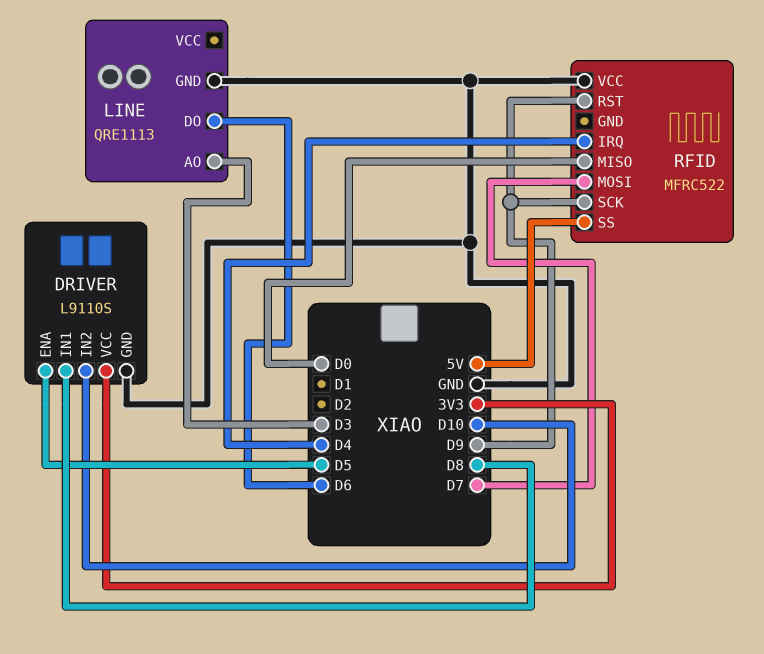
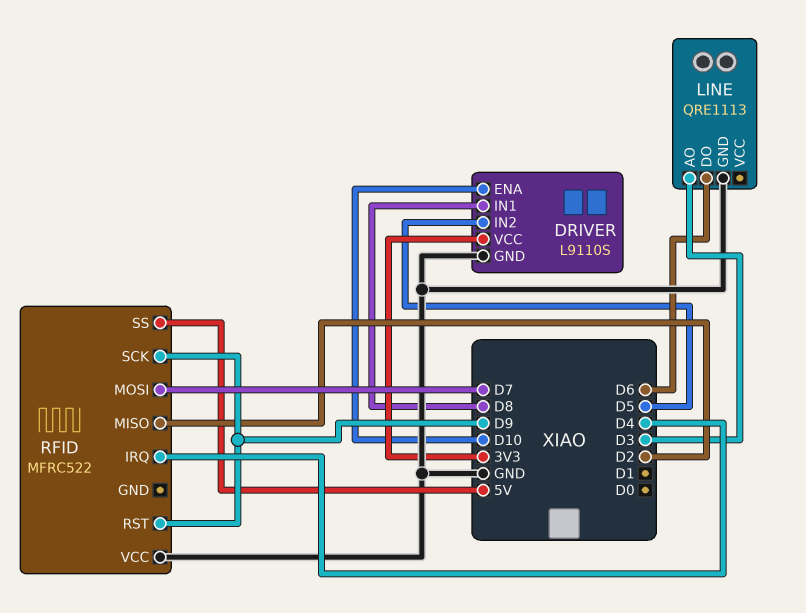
DRIVER pin ENA: D5 -> D10
DRIVER pin IN2: D10 -> D5
RFID pin MISO: D0 -> D2

